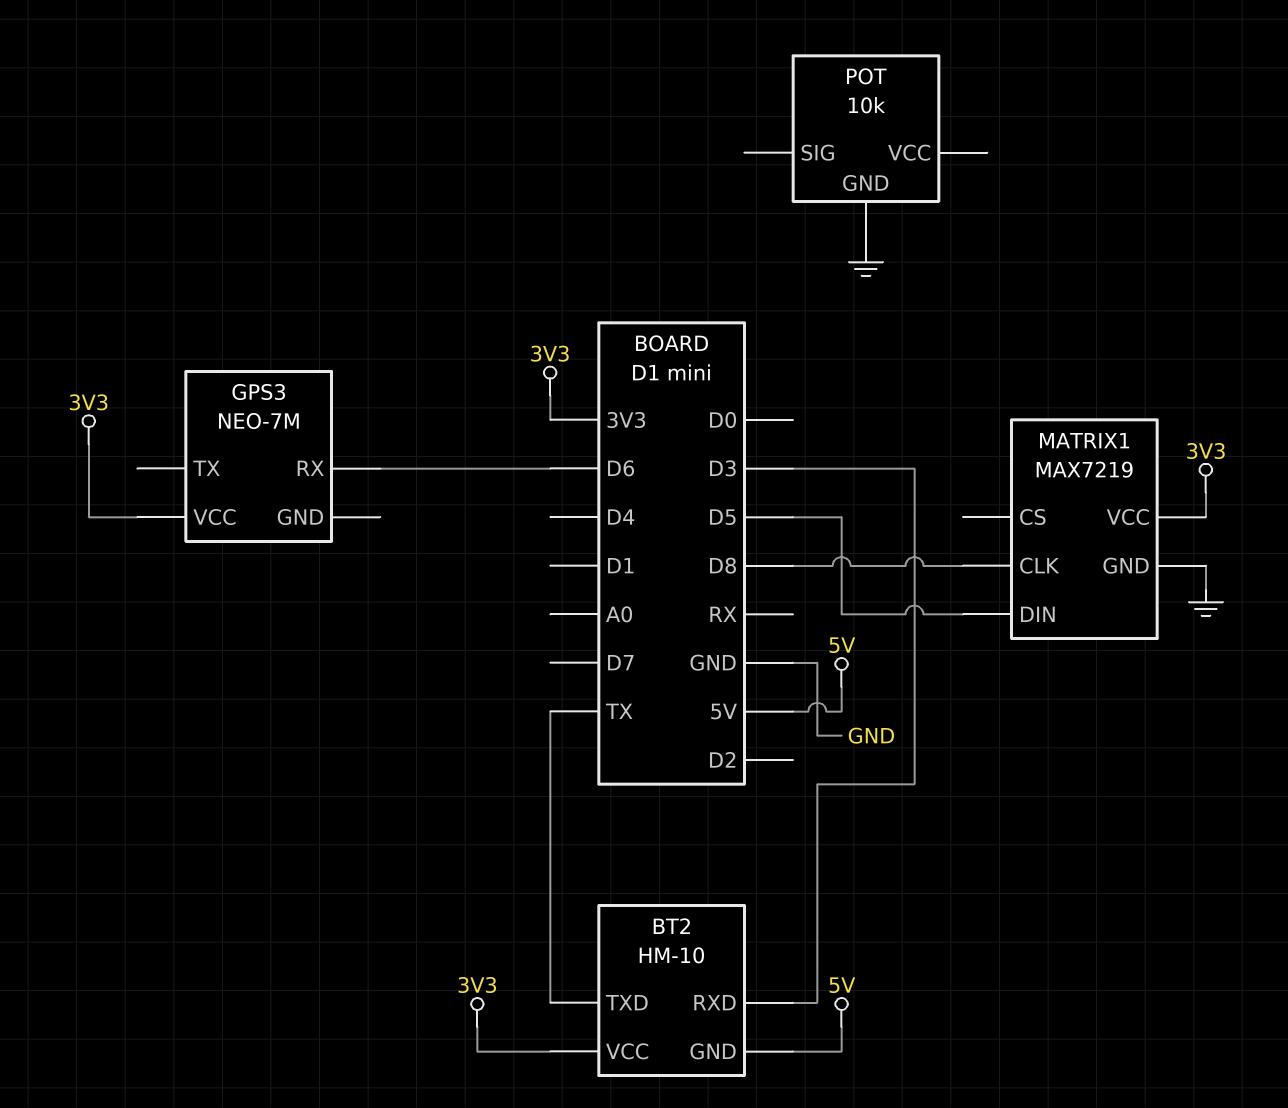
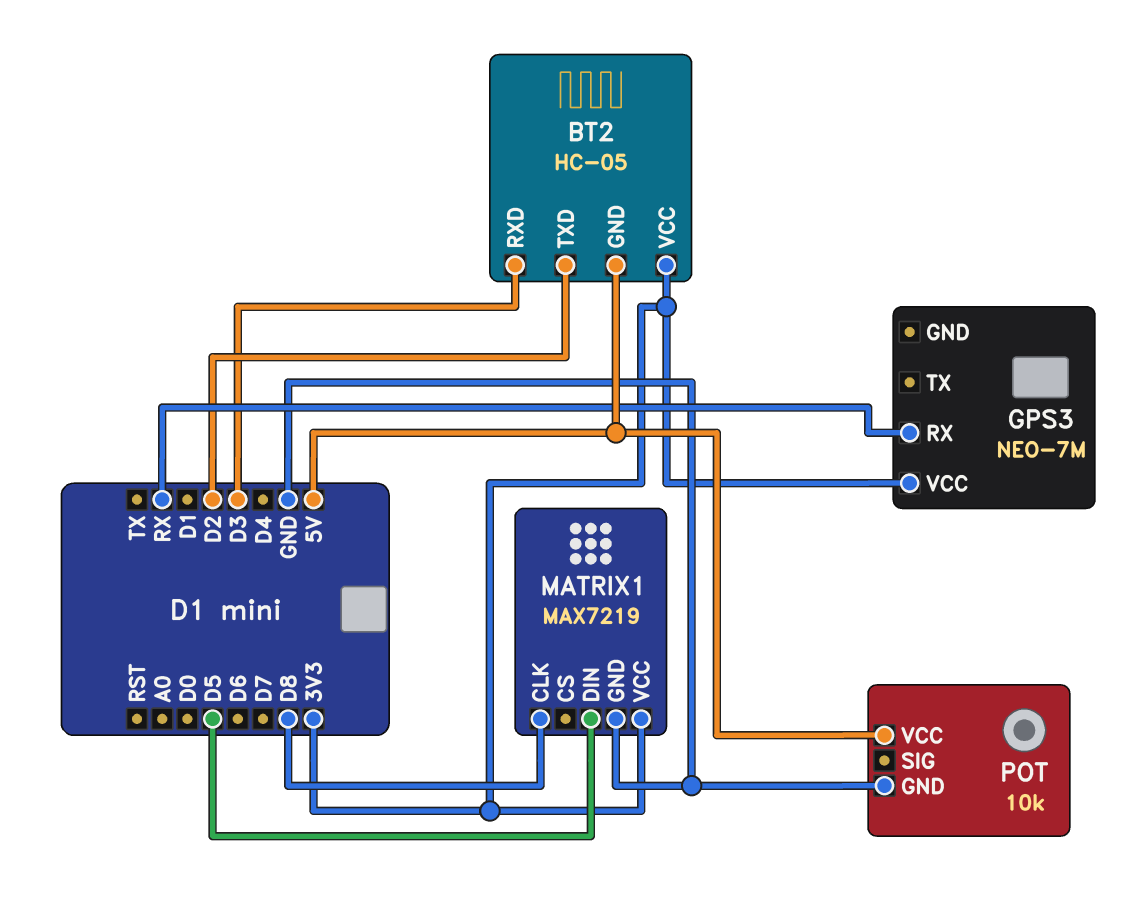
BT2: HM-10 -> HC-05
BT2 pin TXD: TX -> D2
GPS3 pin RX: D6 -> RX
POT pin VCC: none -> 5V

